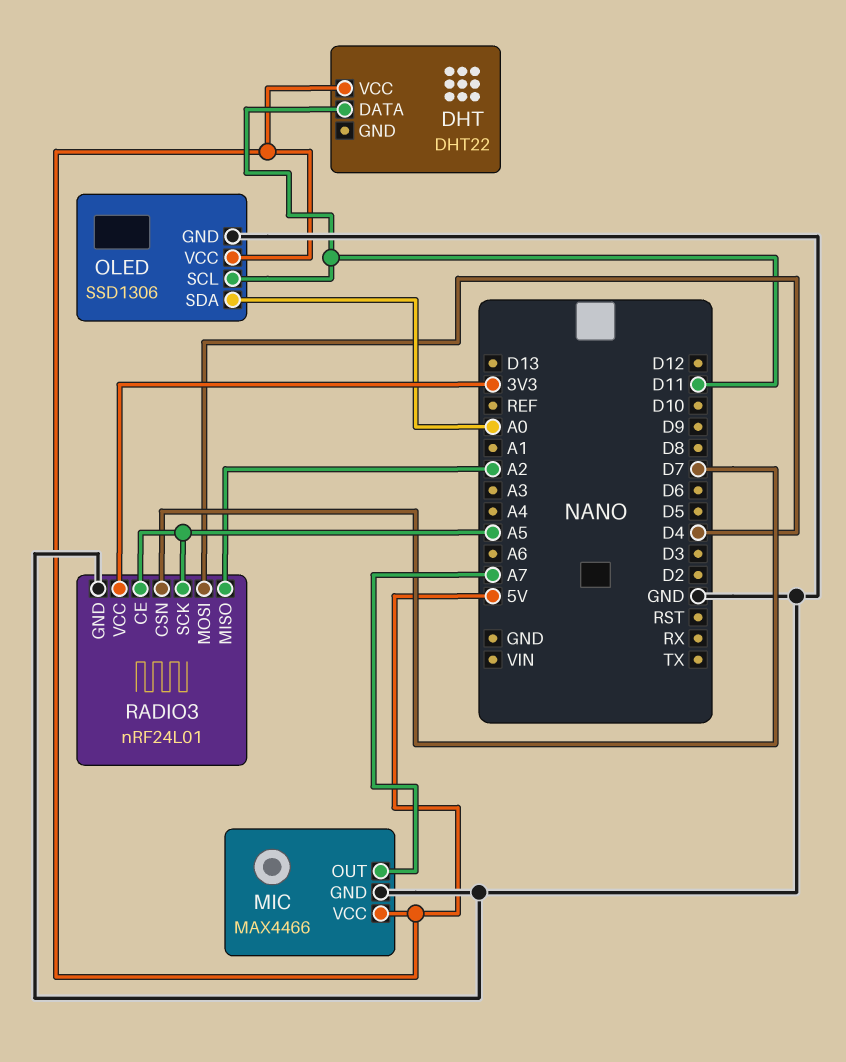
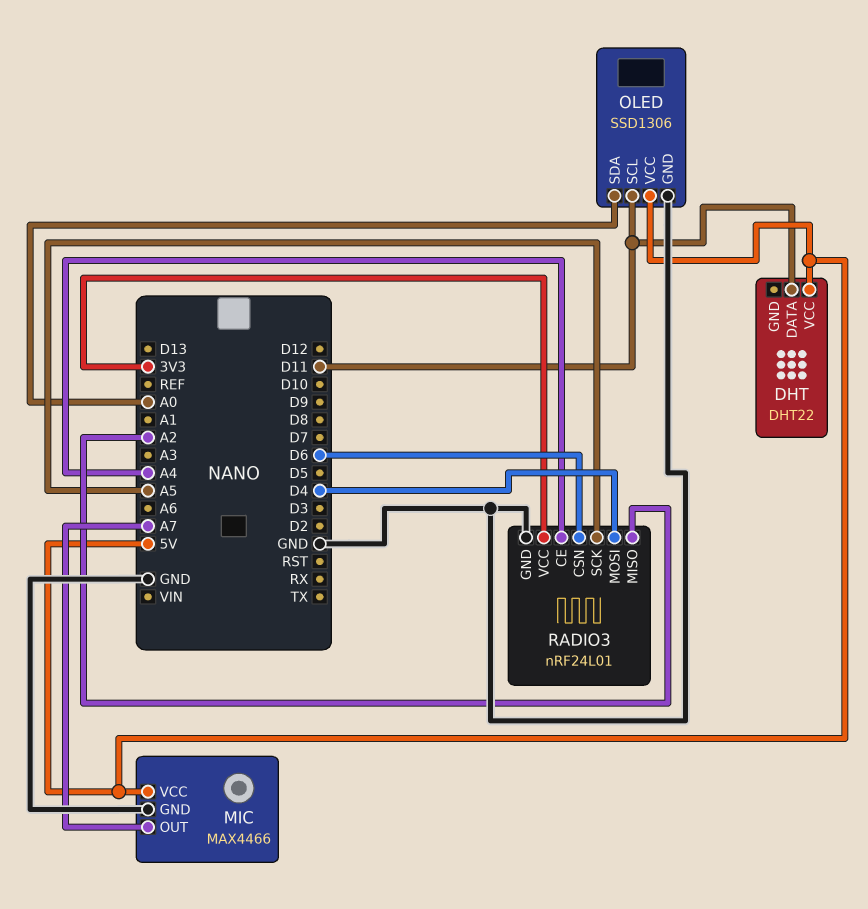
RADIO3 pin CE: A5 -> A4
RADIO3 pin CSN: D7 -> D6

